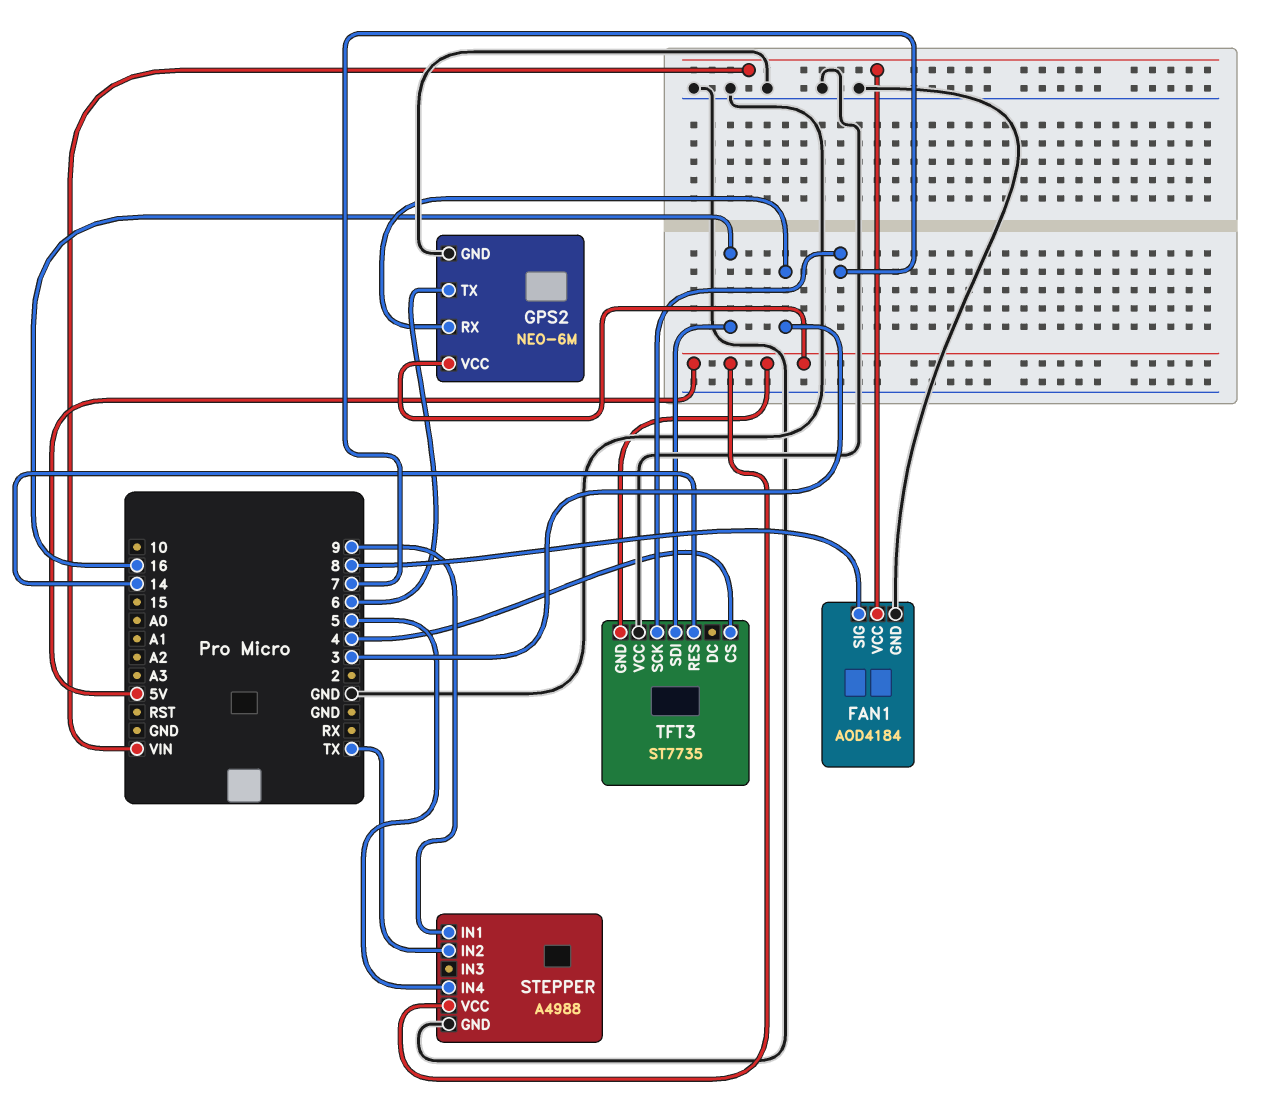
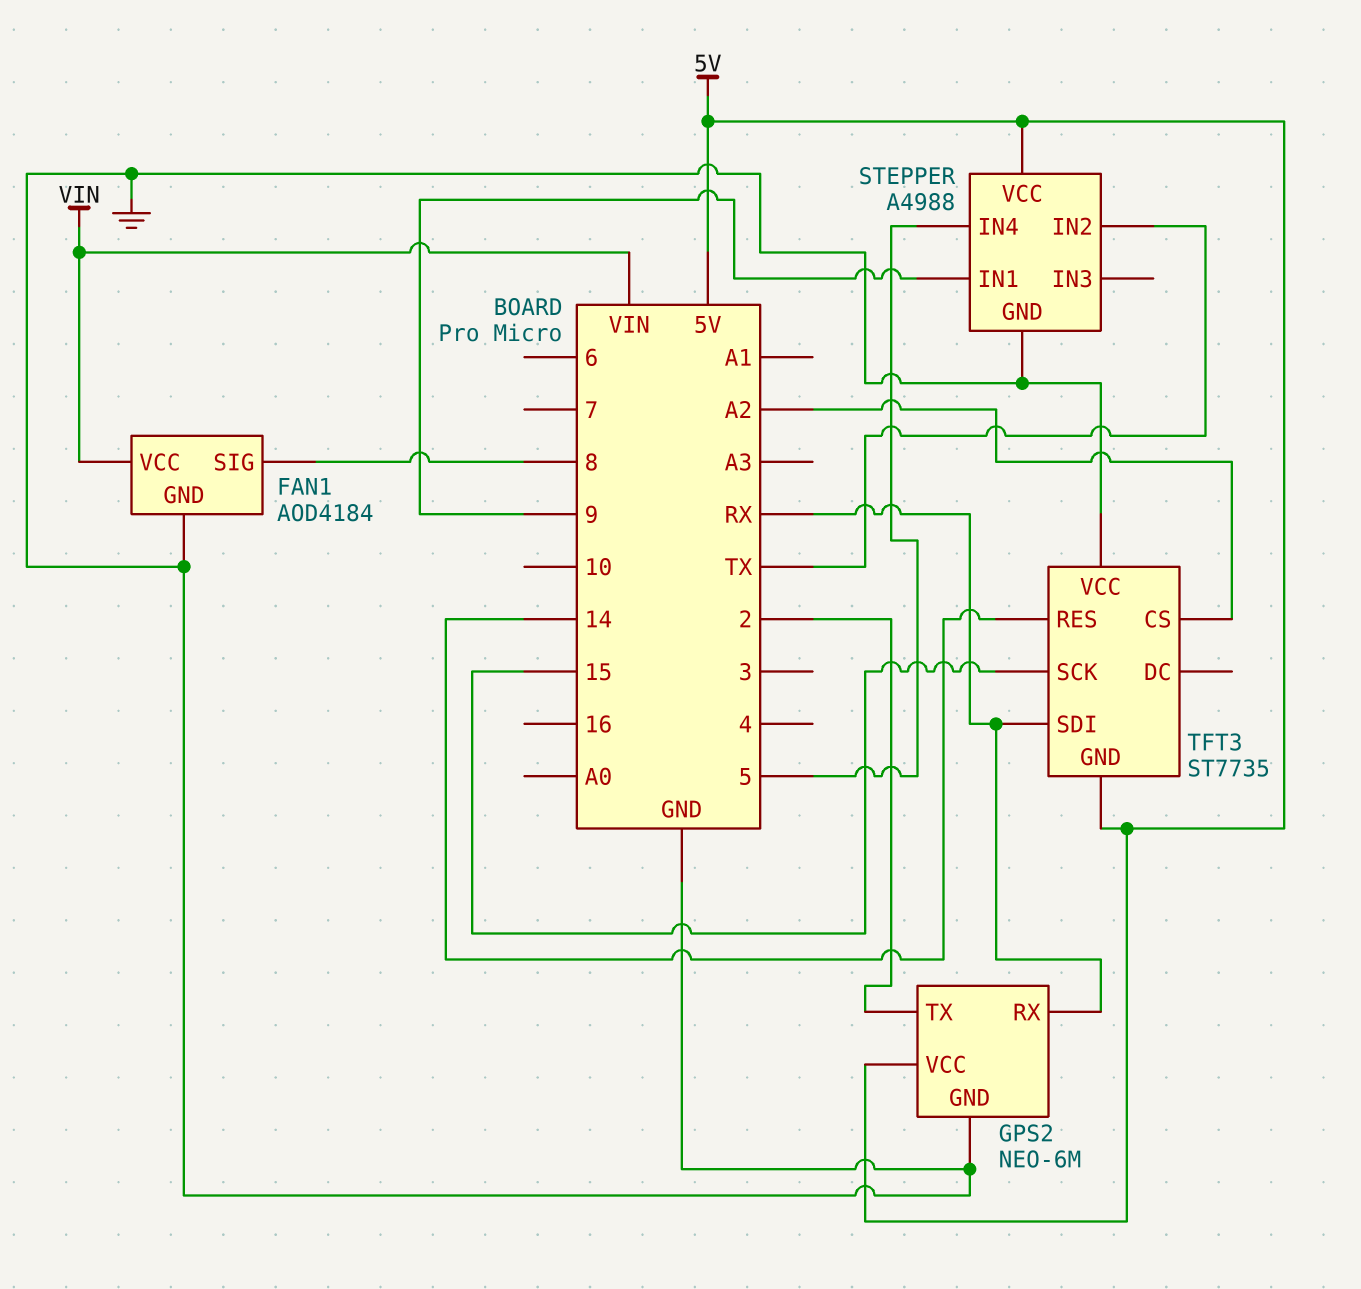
GPS2 pin RX: 3 -> RX
GPS2 pin TX: 6 -> 2
TFT3 pin CS: 4 -> A2
TFT3 pin SCK: 7 -> 15
TFT3 pin SDI: 16 -> RX

